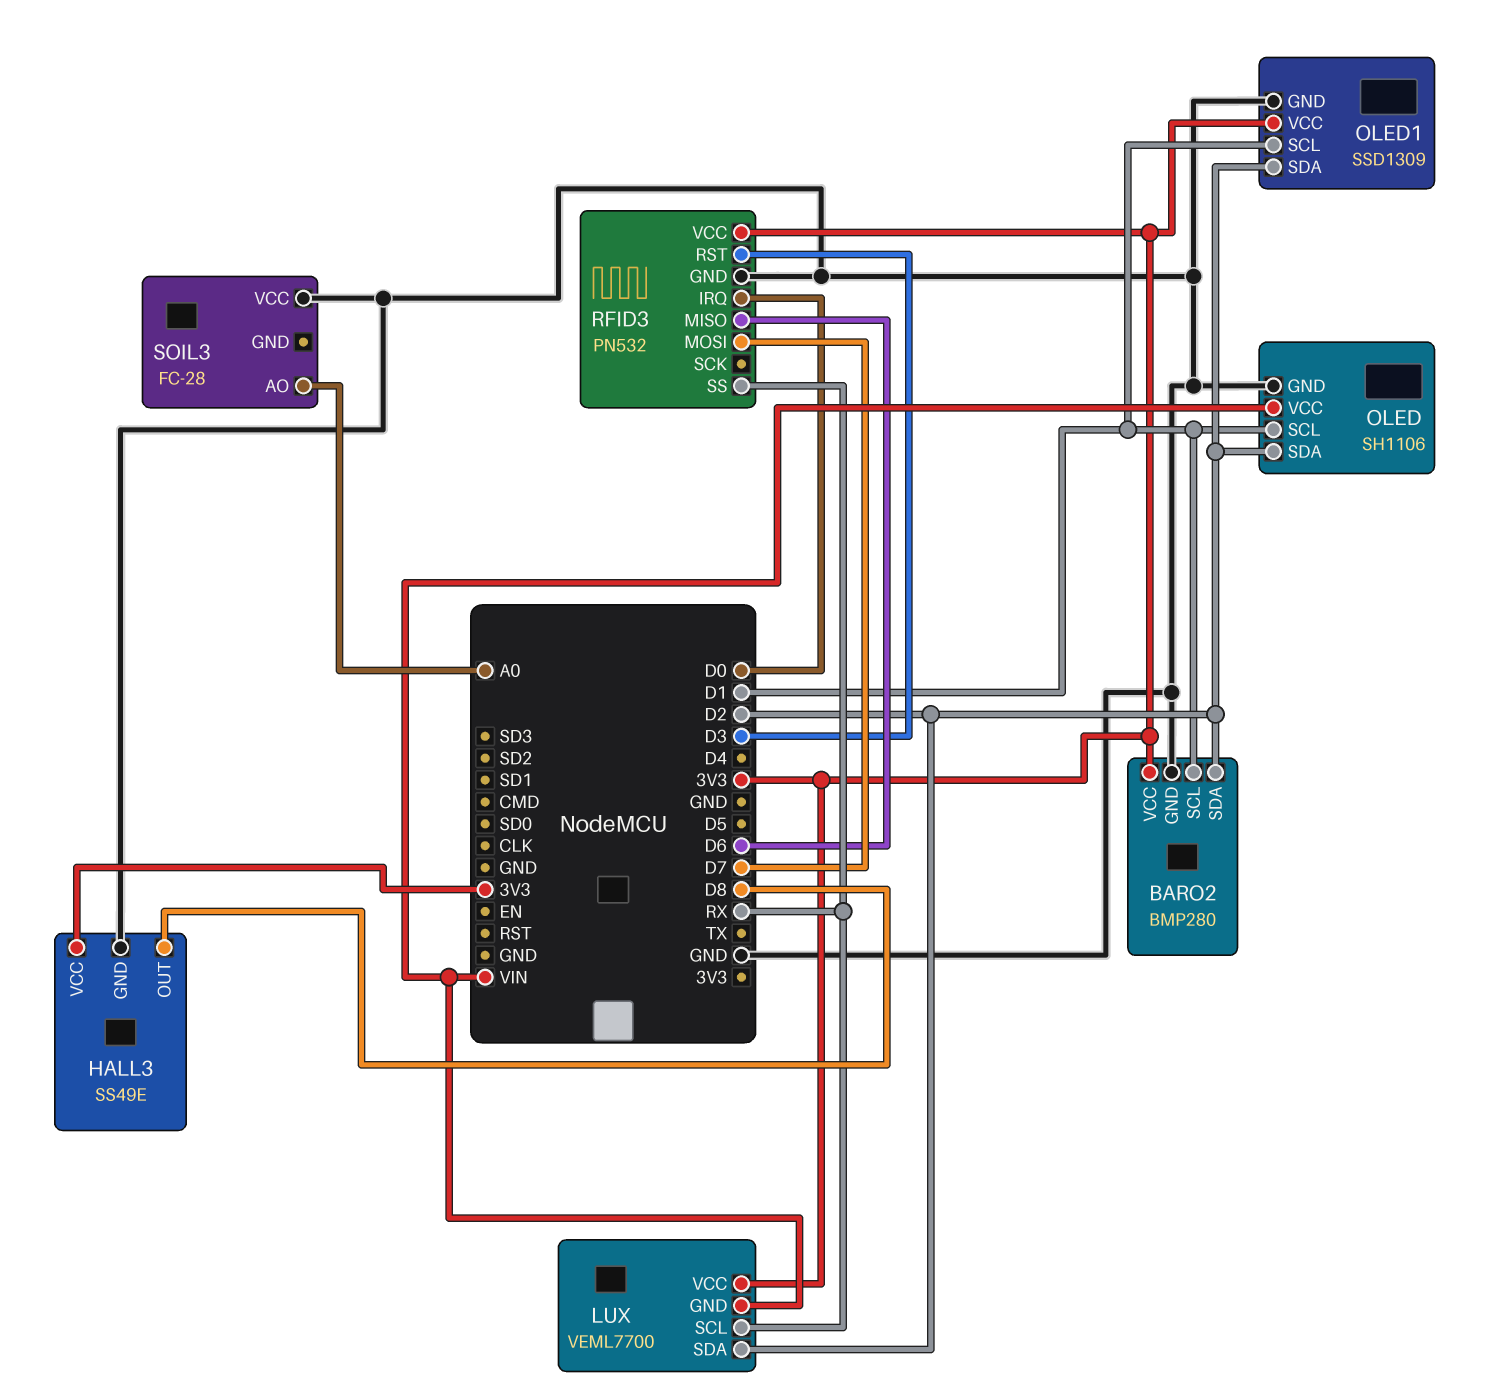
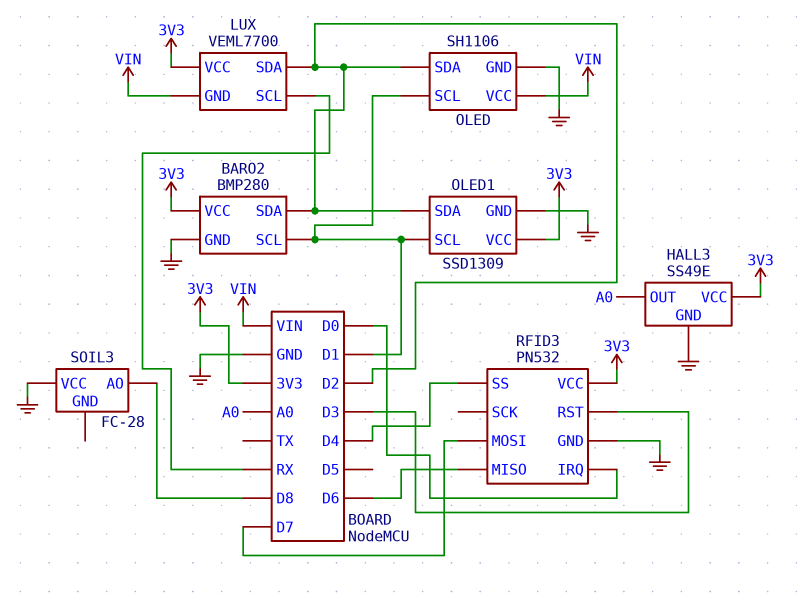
HALL3 pin OUT: D8 -> A0
RFID3 pin SS: RX -> D4
SOIL3 pin AO: A0 -> D8

